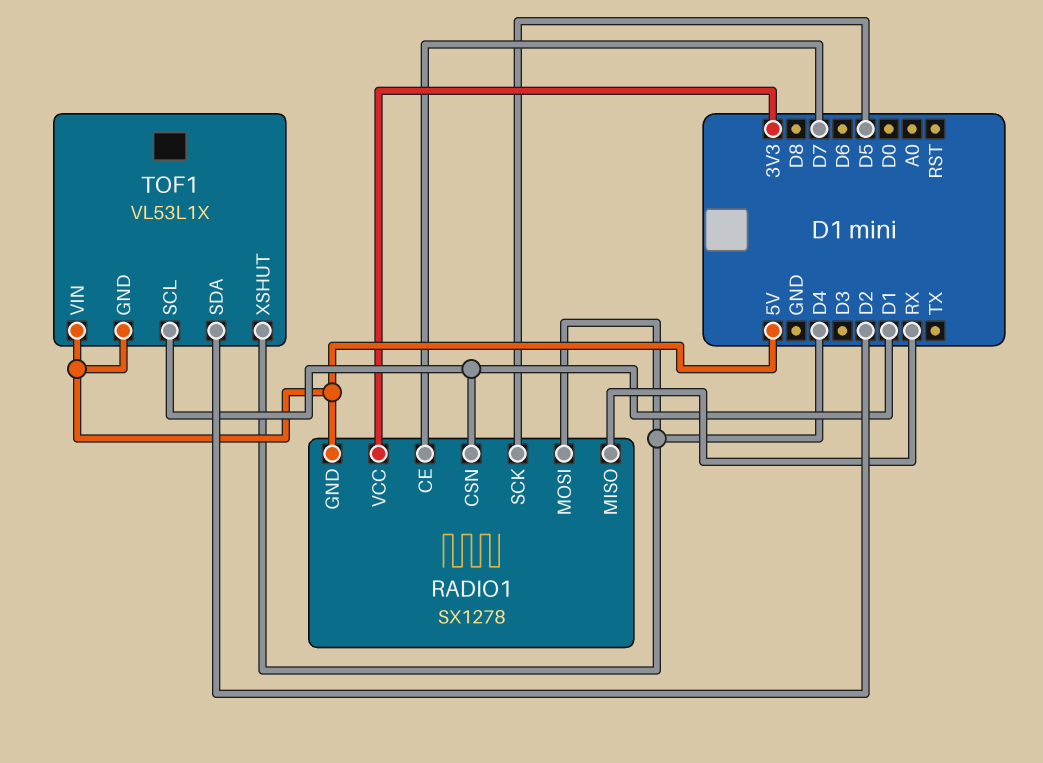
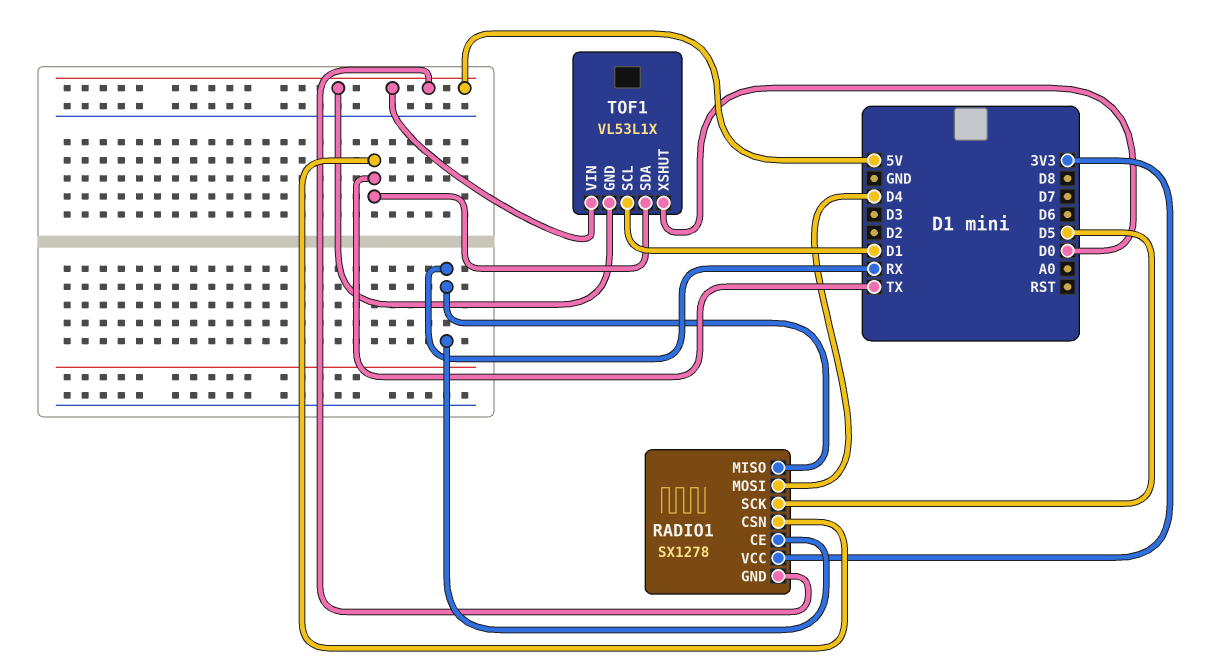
RADIO1 pin CE: D7 -> RX
RADIO1 pin CSN: D1 -> TX
TOF1 pin SDA: D2 -> TX
TOF1 pin XSHUT: D4 -> D0

